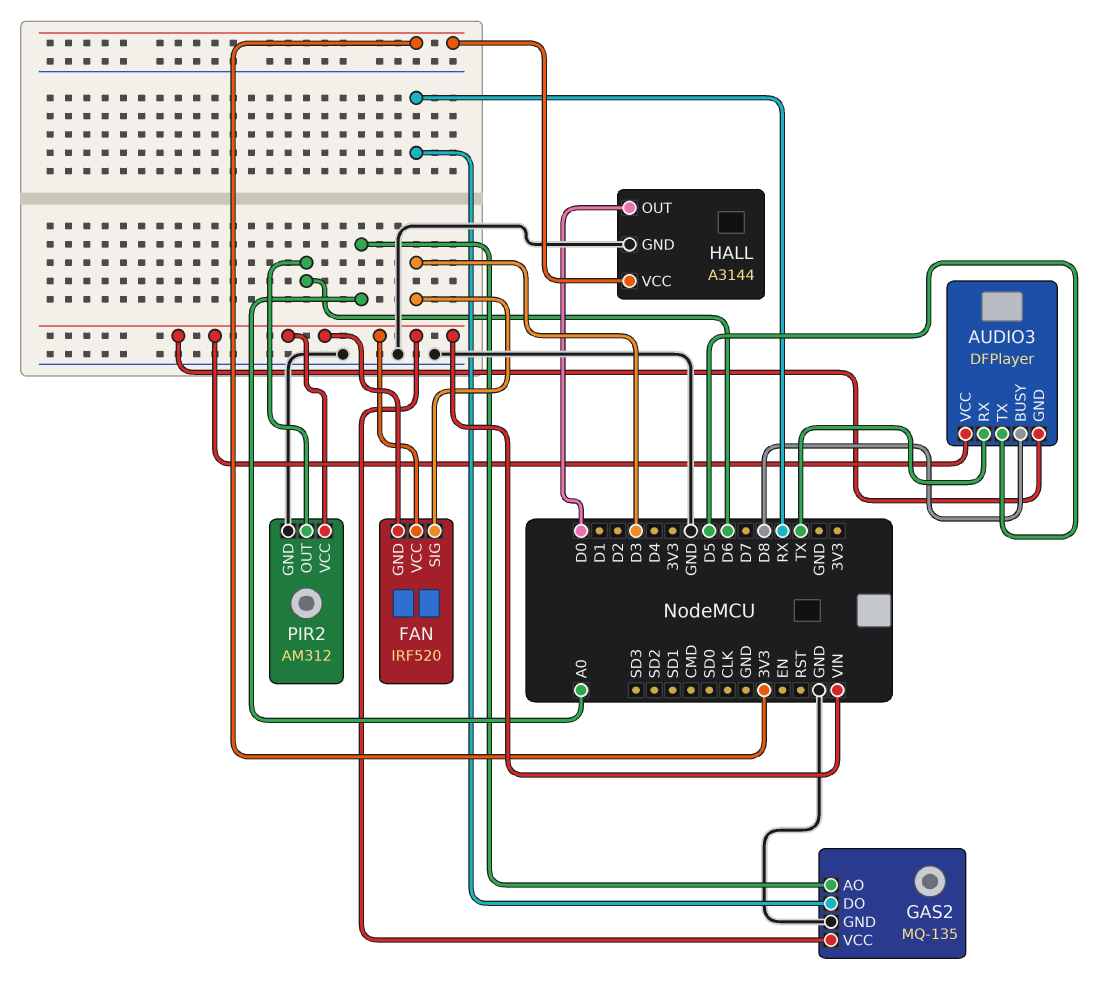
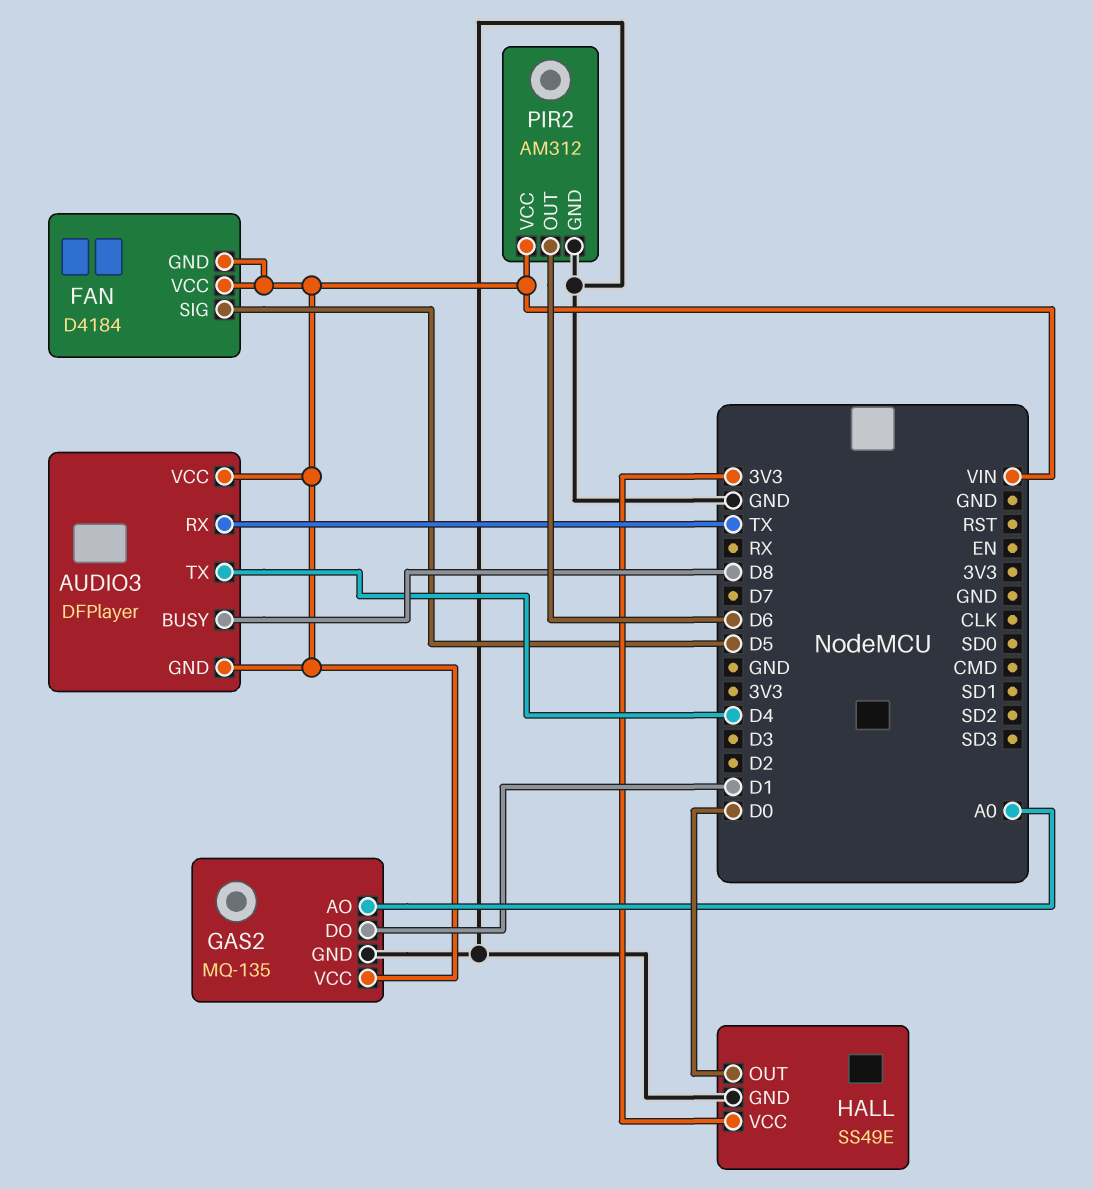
AUDIO3 pin TX: D5 -> D4
FAN: IRF520 -> D4184
FAN pin SIG: D3 -> D5
GAS2 pin DO: RX -> D1
HALL: A3144 -> SS49E

